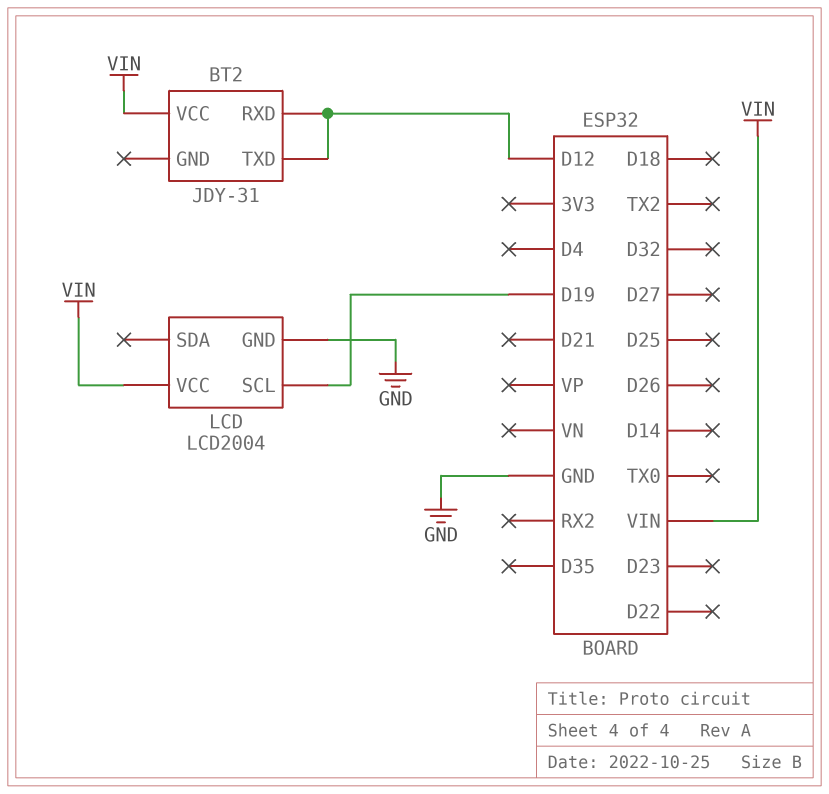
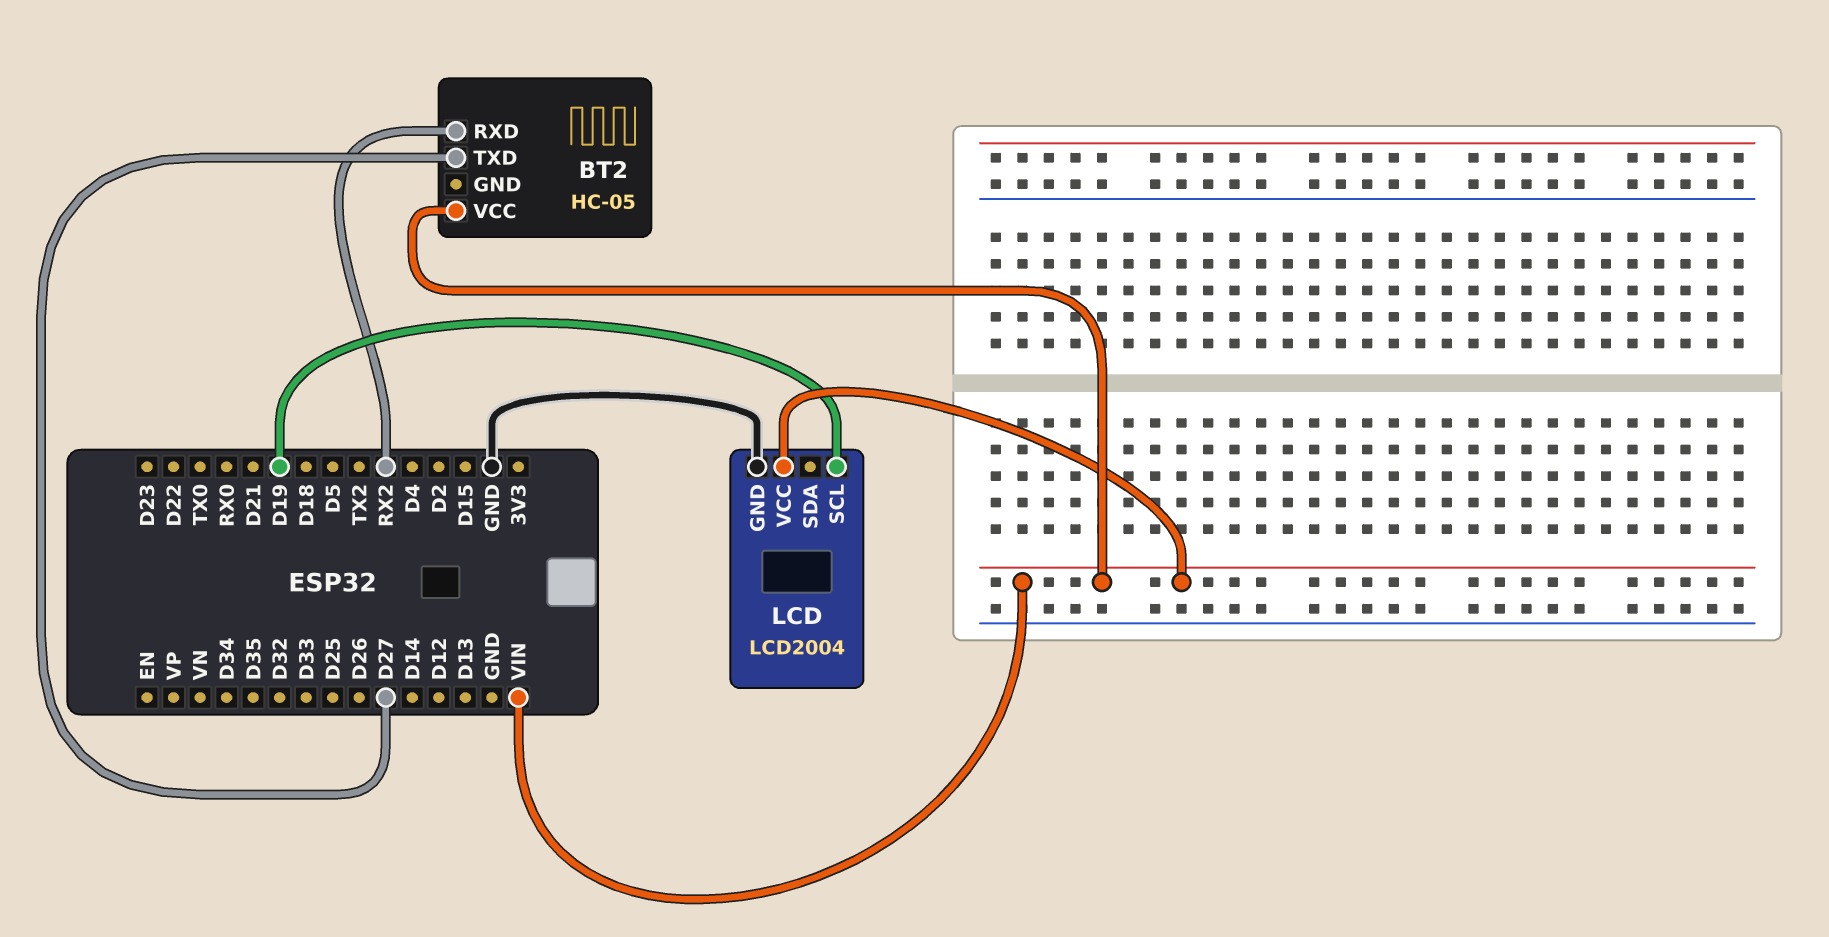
BT2: JDY-31 -> HC-05
BT2 pin RXD: D12 -> RX2
BT2 pin TXD: D12 -> D27

